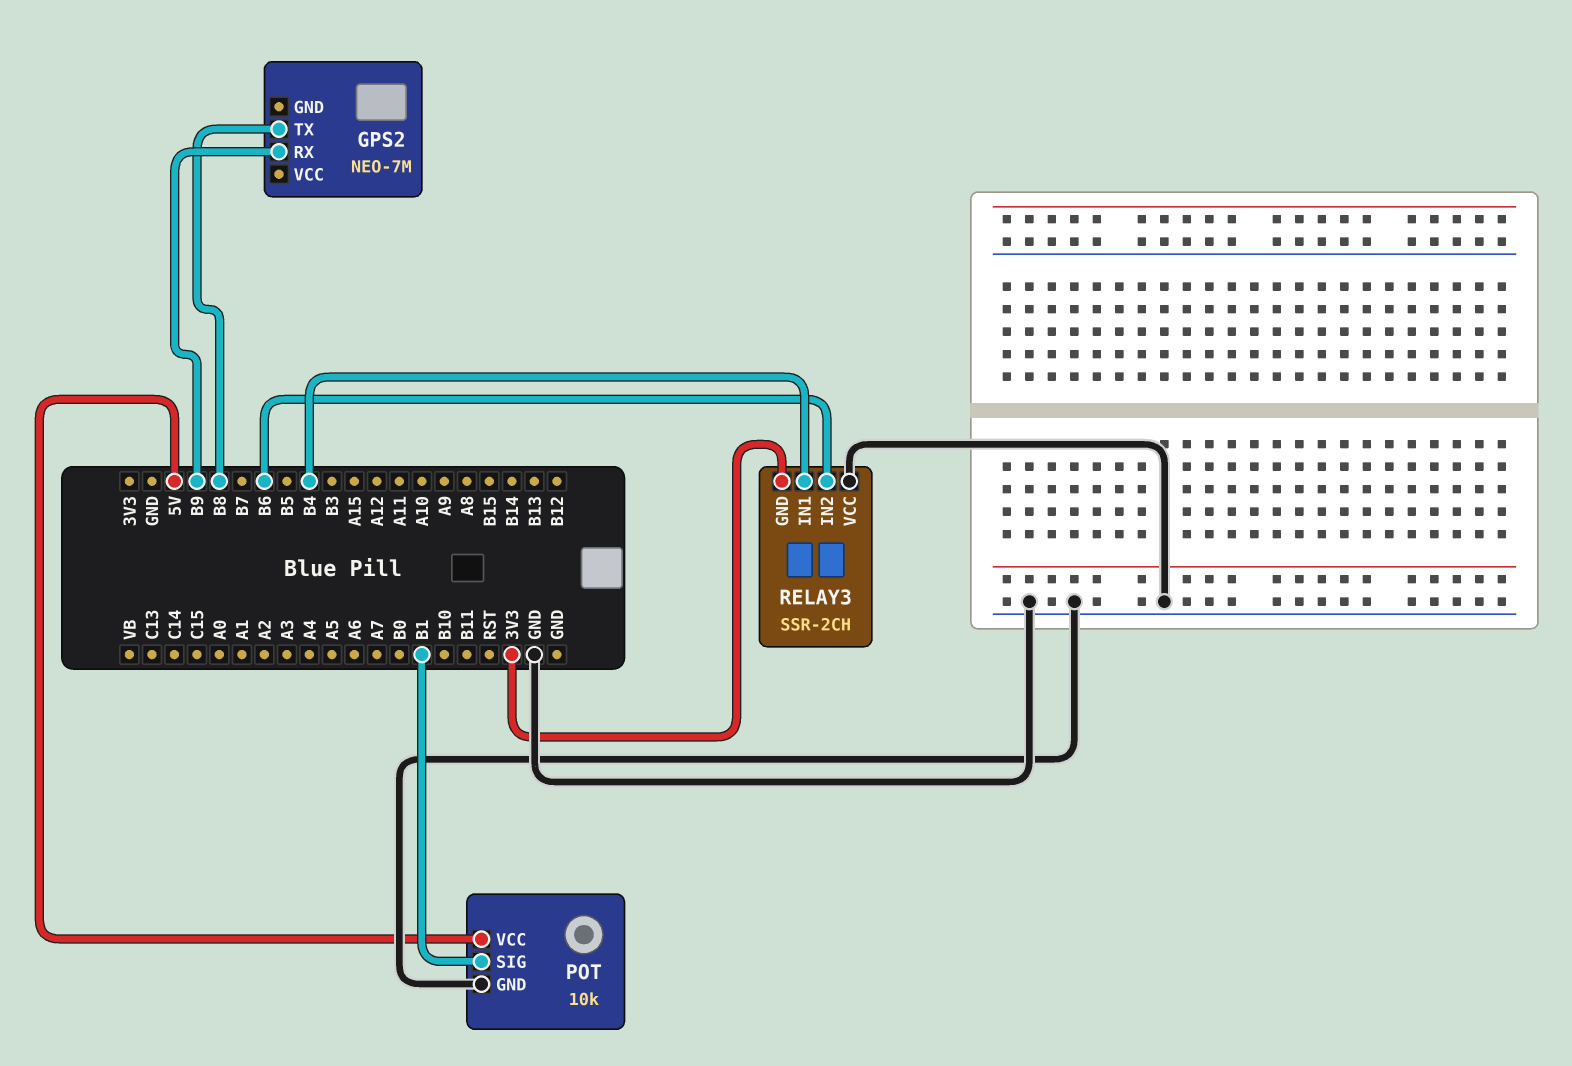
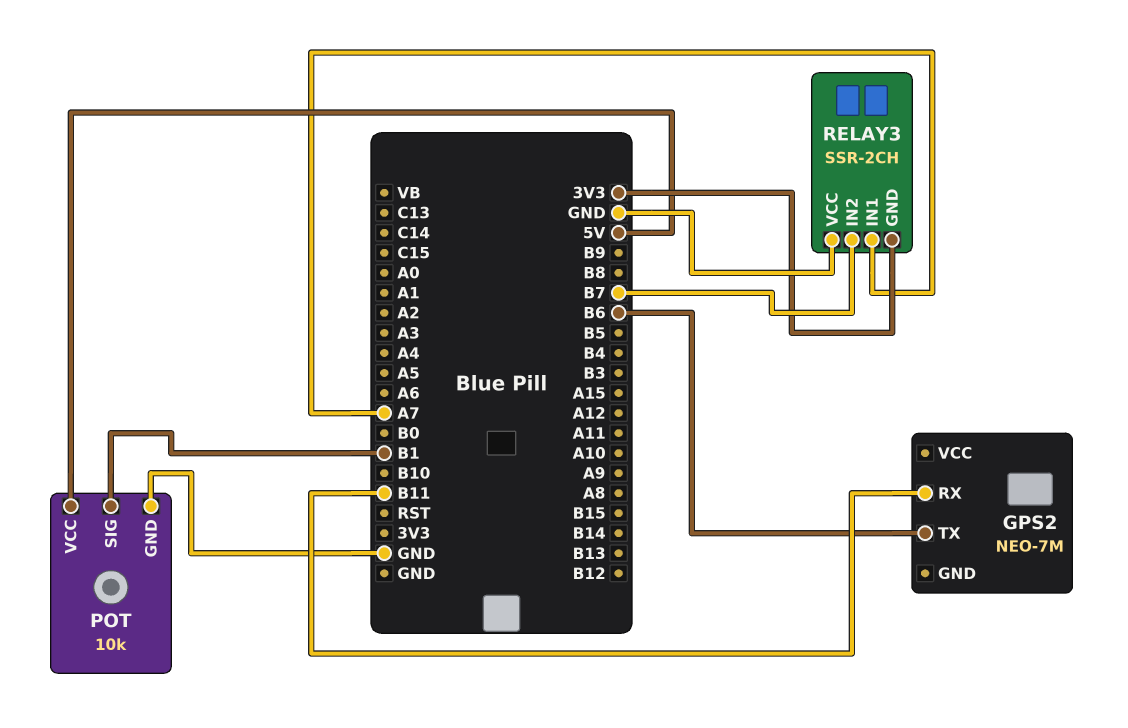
GPS2 pin RX: B9 -> B11
GPS2 pin TX: B8 -> B6
RELAY3 pin IN1: B4 -> A7
RELAY3 pin IN2: B6 -> B7

